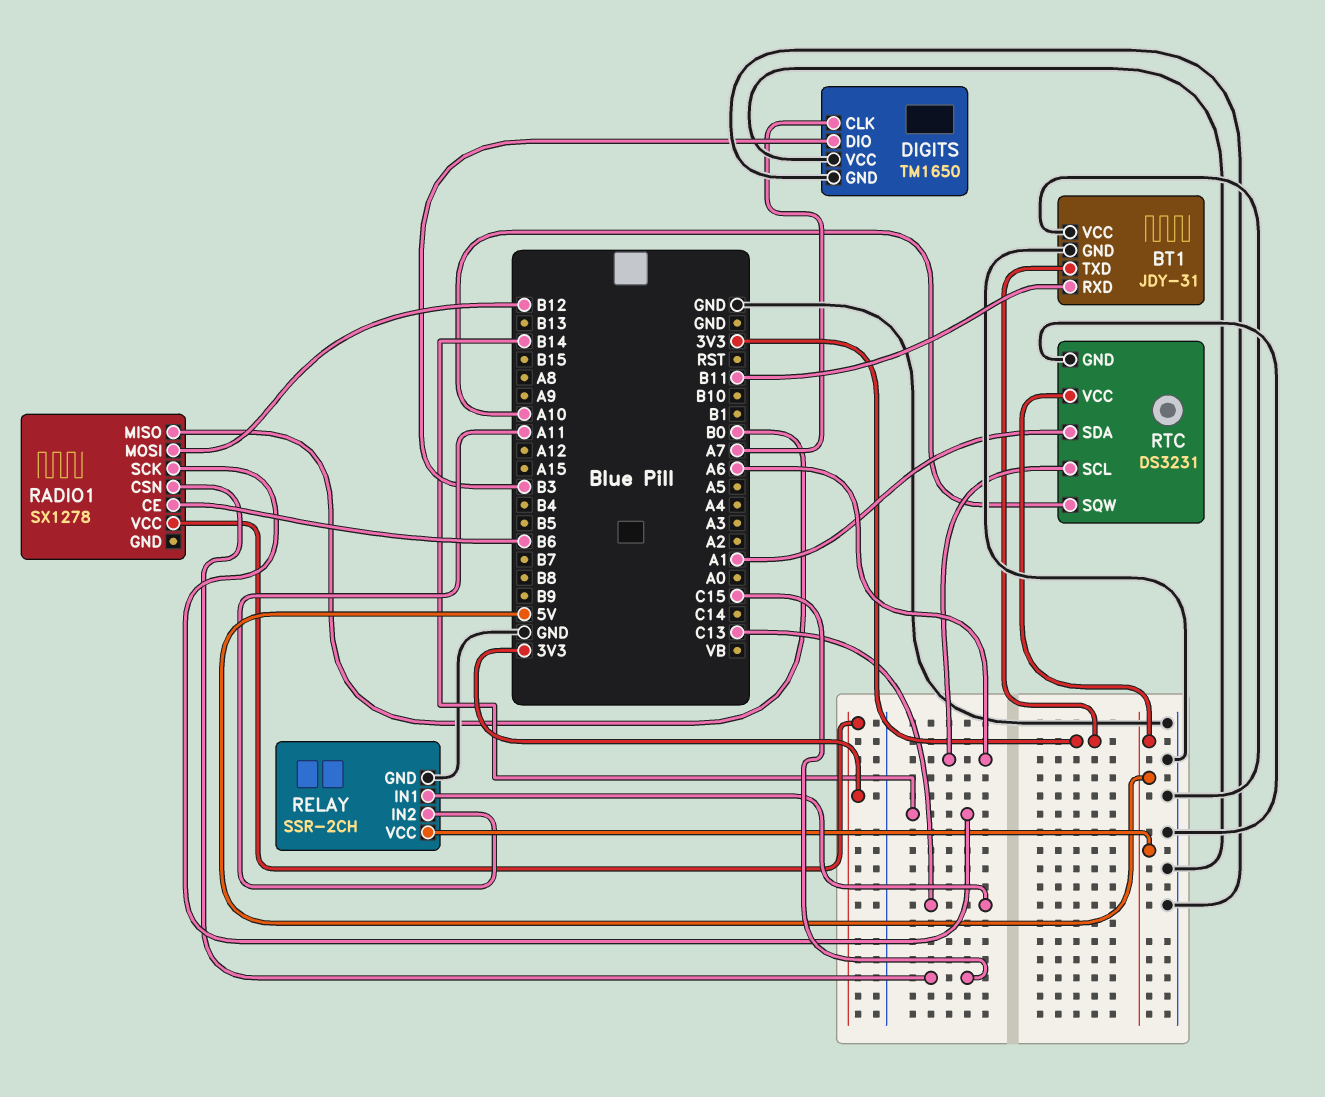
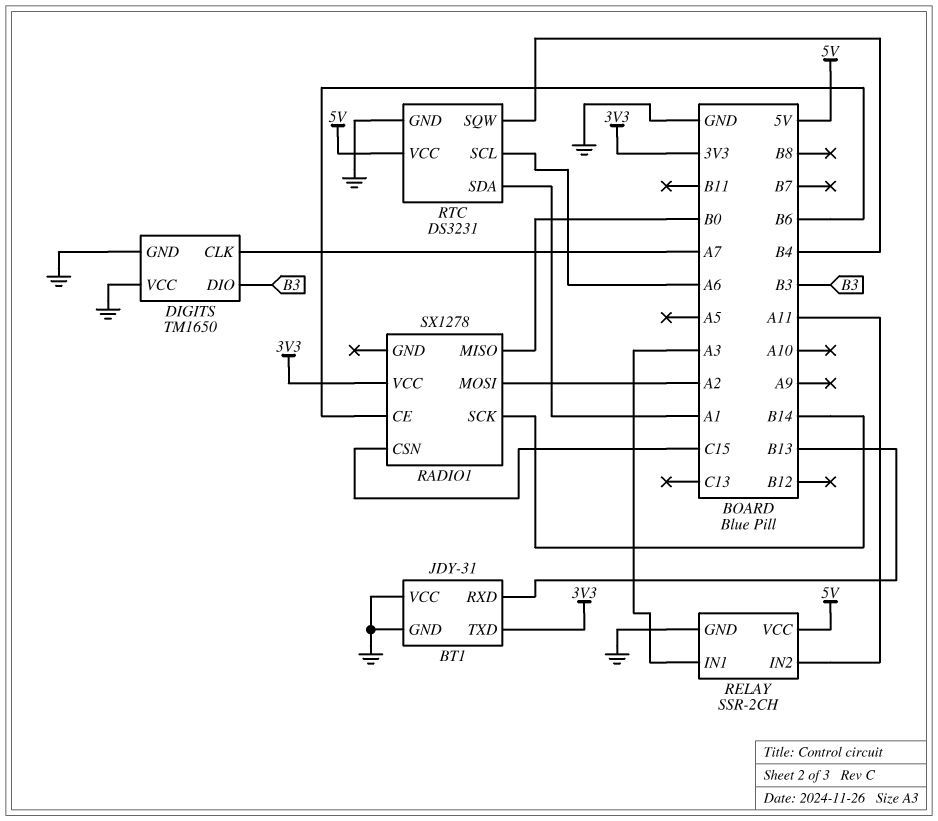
BT1 pin RXD: B11 -> B13
RADIO1 pin MOSI: B12 -> A2
RELAY pin IN1: C13 -> A3
RTC pin SQW: A10 -> B4

